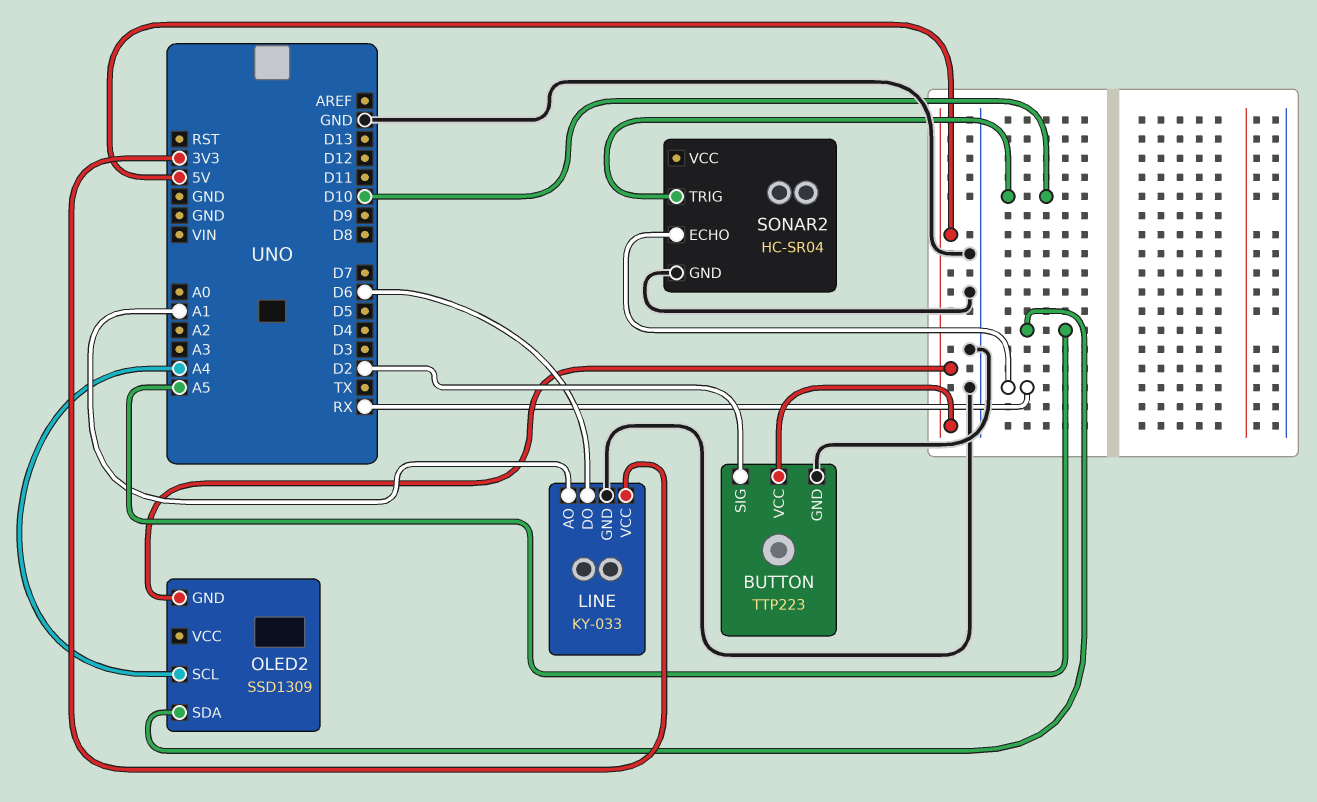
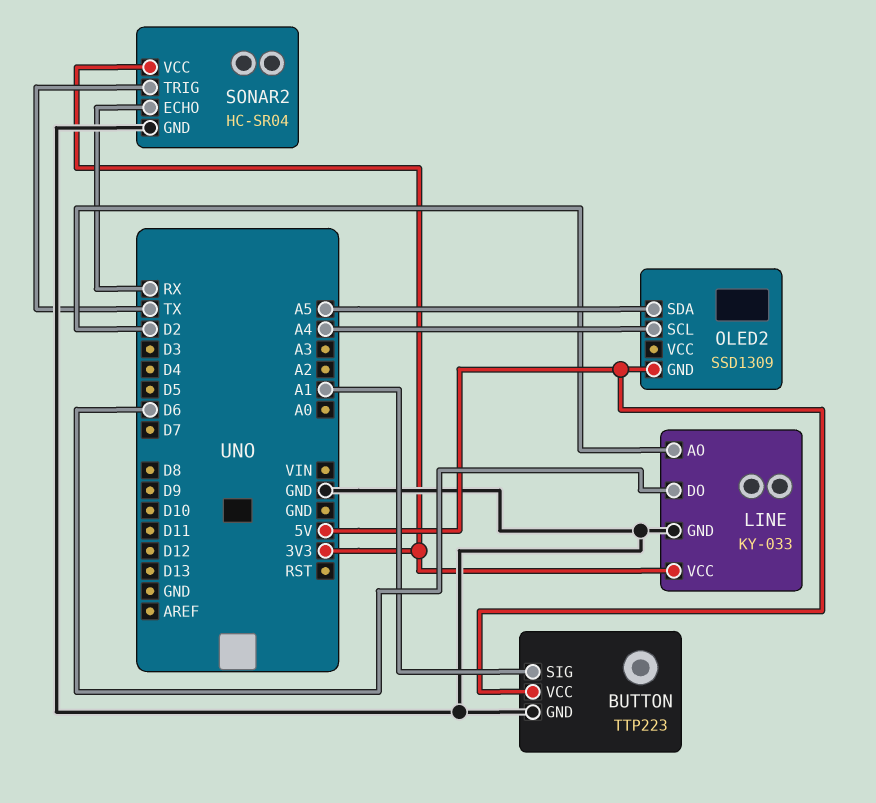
BUTTON pin SIG: D2 -> A1
LINE pin AO: A1 -> D2
SONAR2 pin TRIG: D10 -> TX
SONAR2 pin VCC: none -> 3V3

